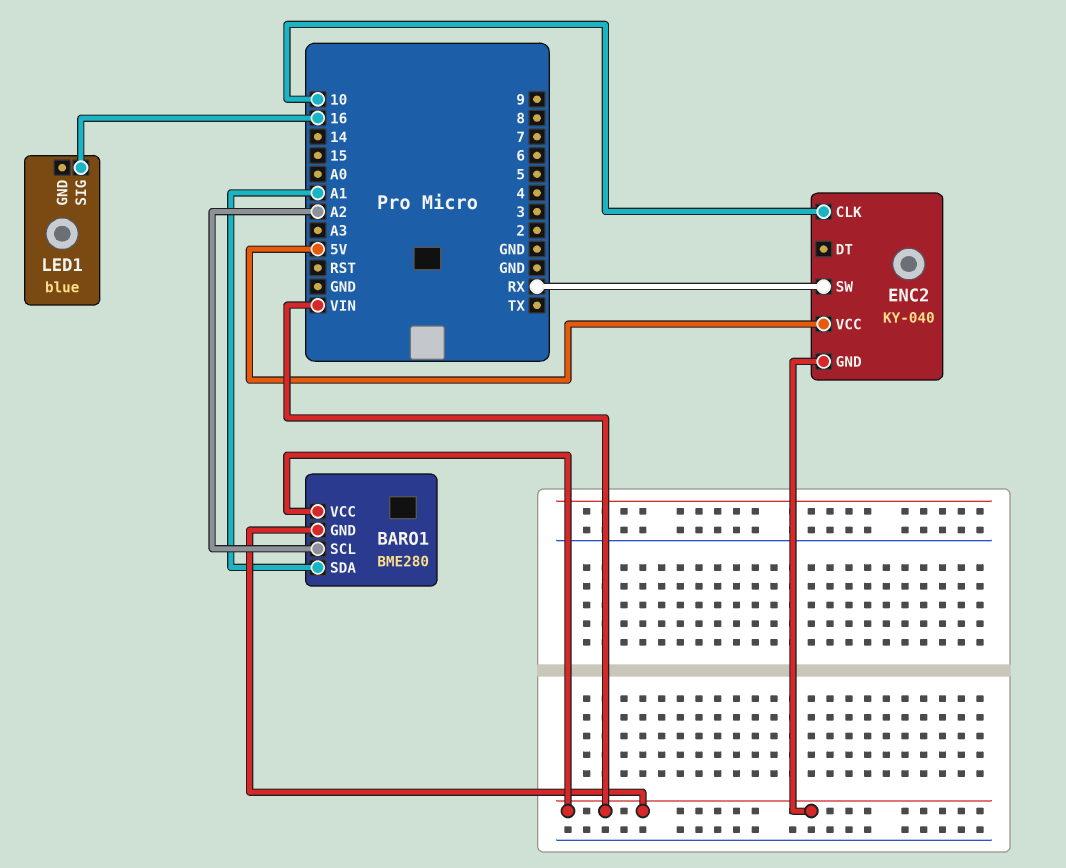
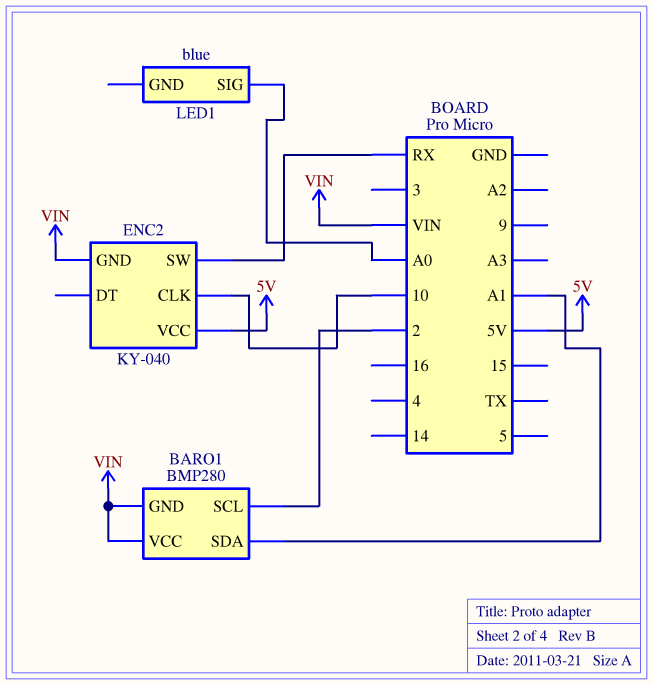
BARO1: BME280 -> BMP280
BARO1 pin SCL: A2 -> 2
LED1 pin SIG: 16 -> A0

